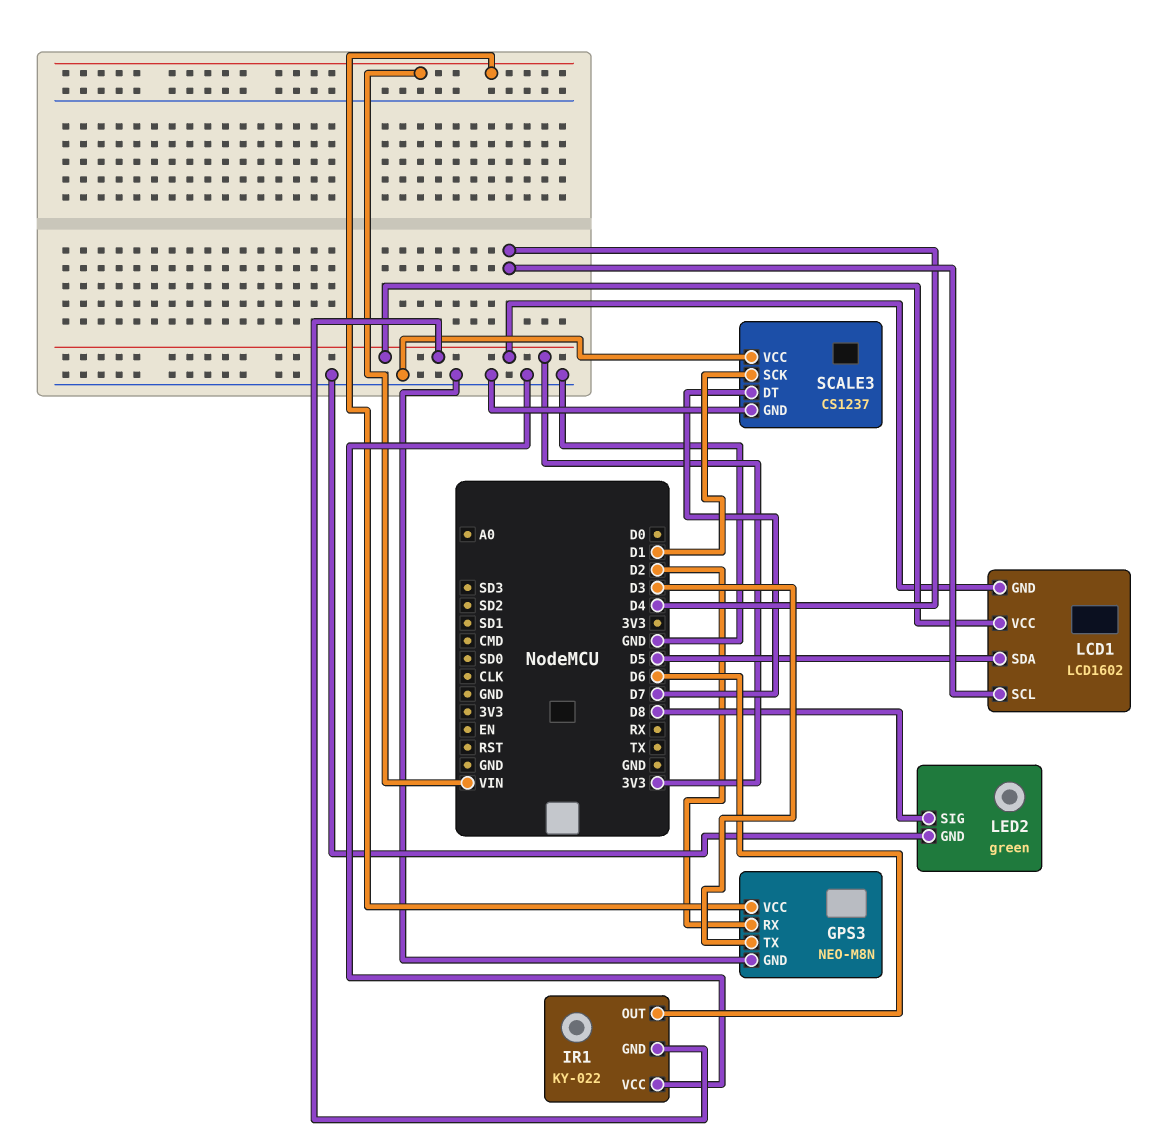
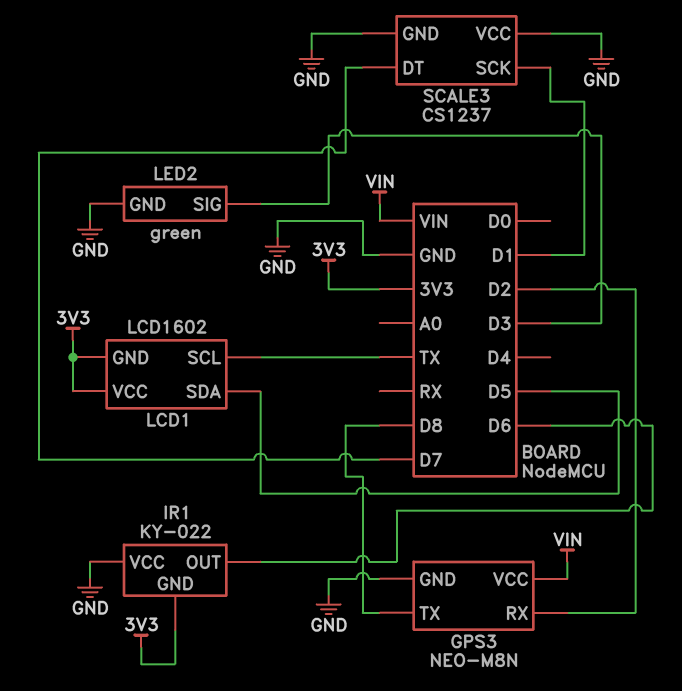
GPS3 pin TX: D3 -> D8
LCD1 pin SCL: D4 -> TX
LED2 pin SIG: D8 -> D3

